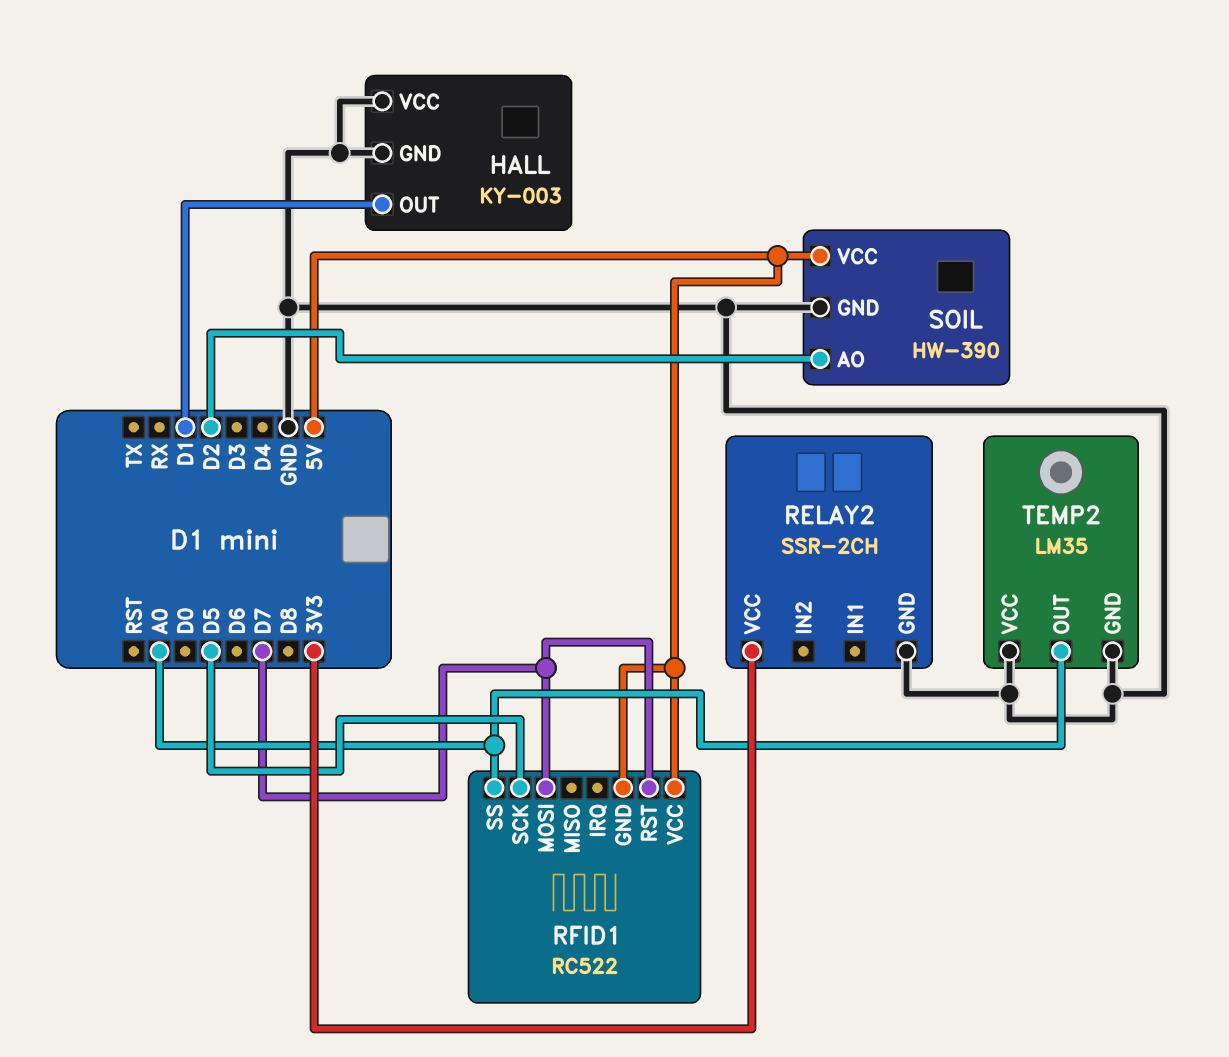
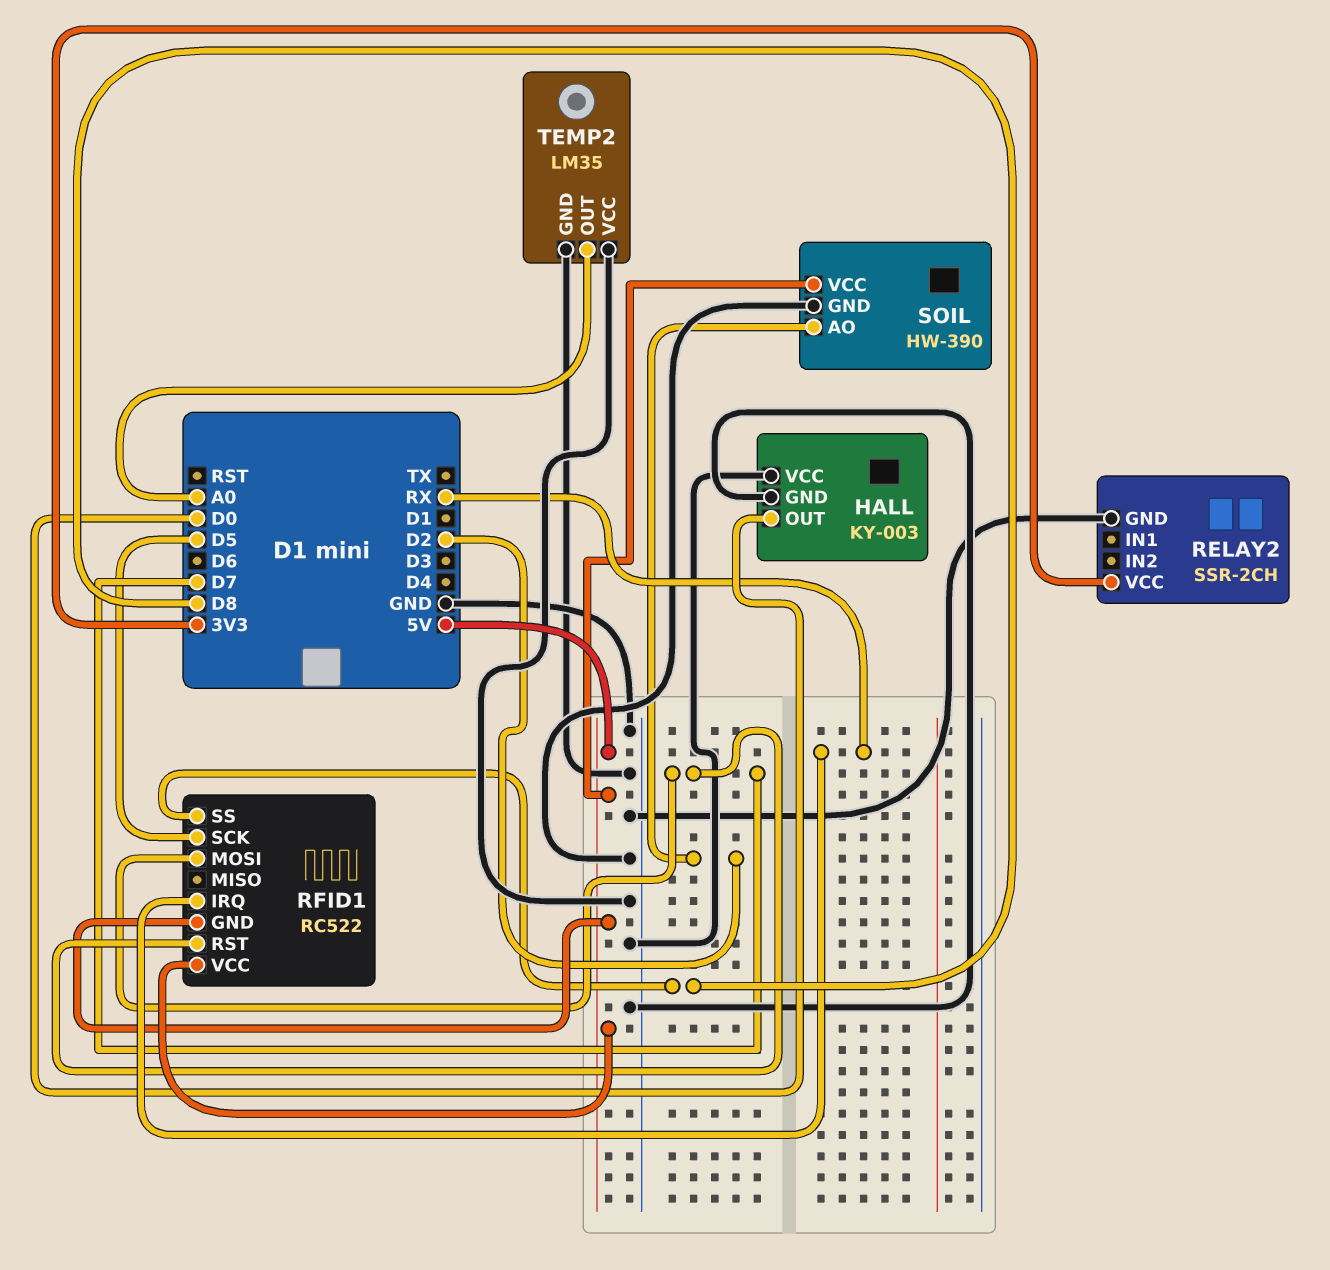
HALL pin OUT: D1 -> D0
RFID1 pin IRQ: none -> RX
RFID1 pin SS: A0 -> D8

